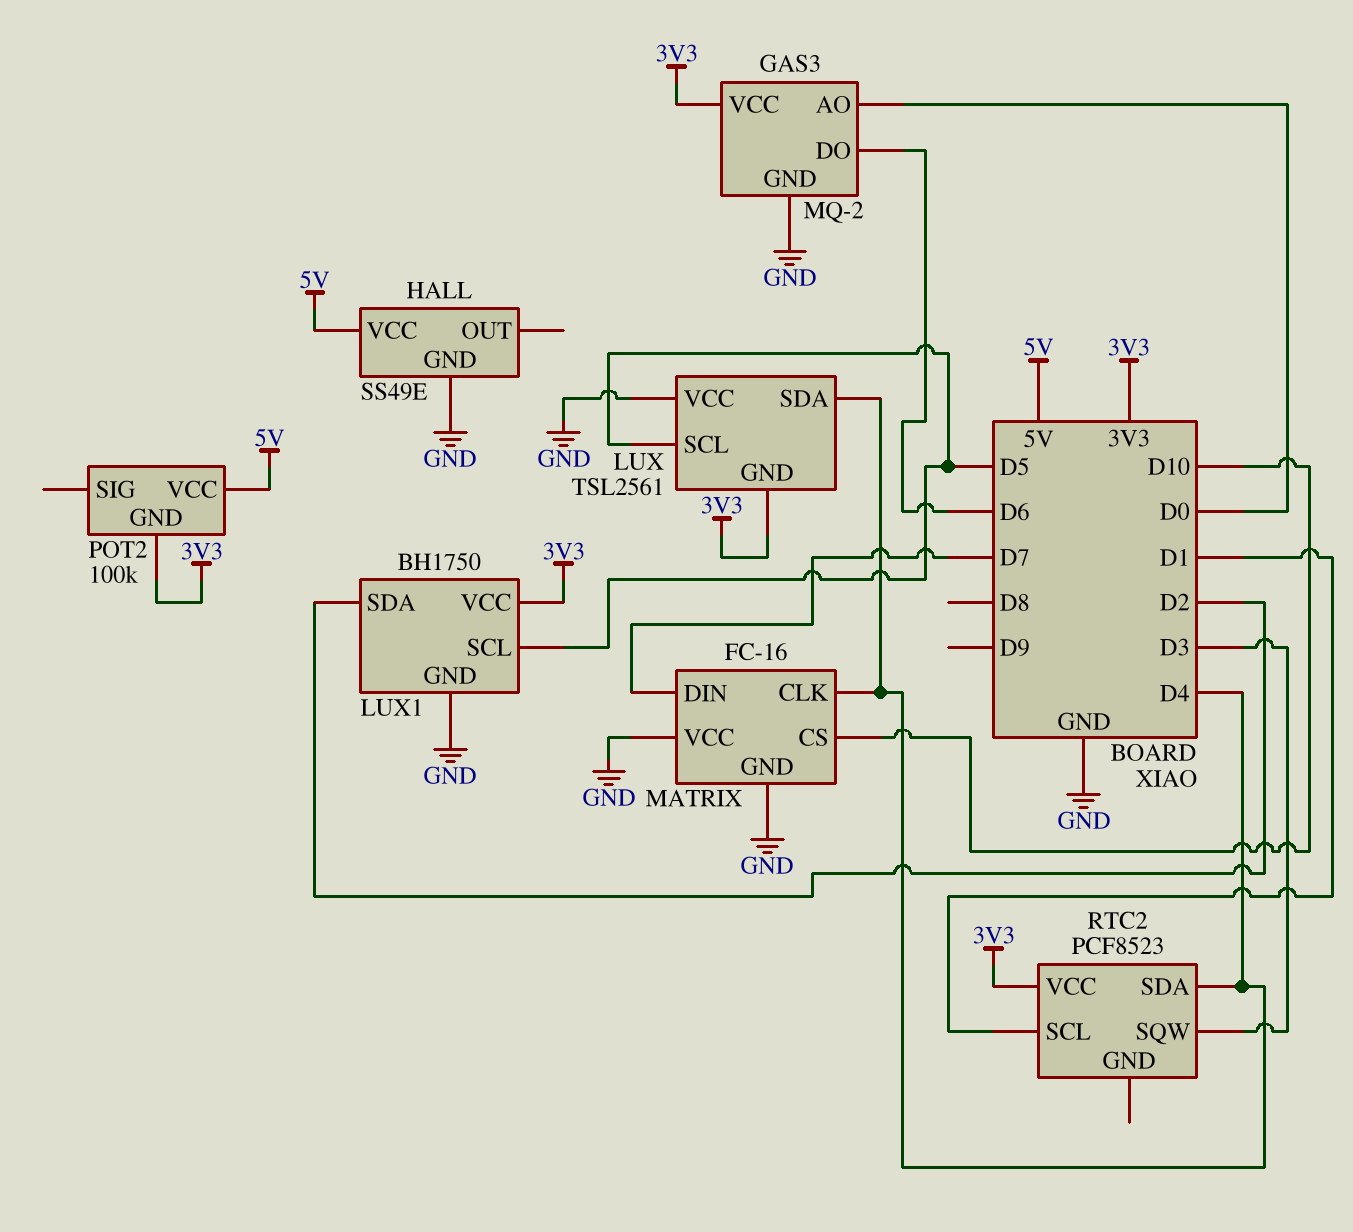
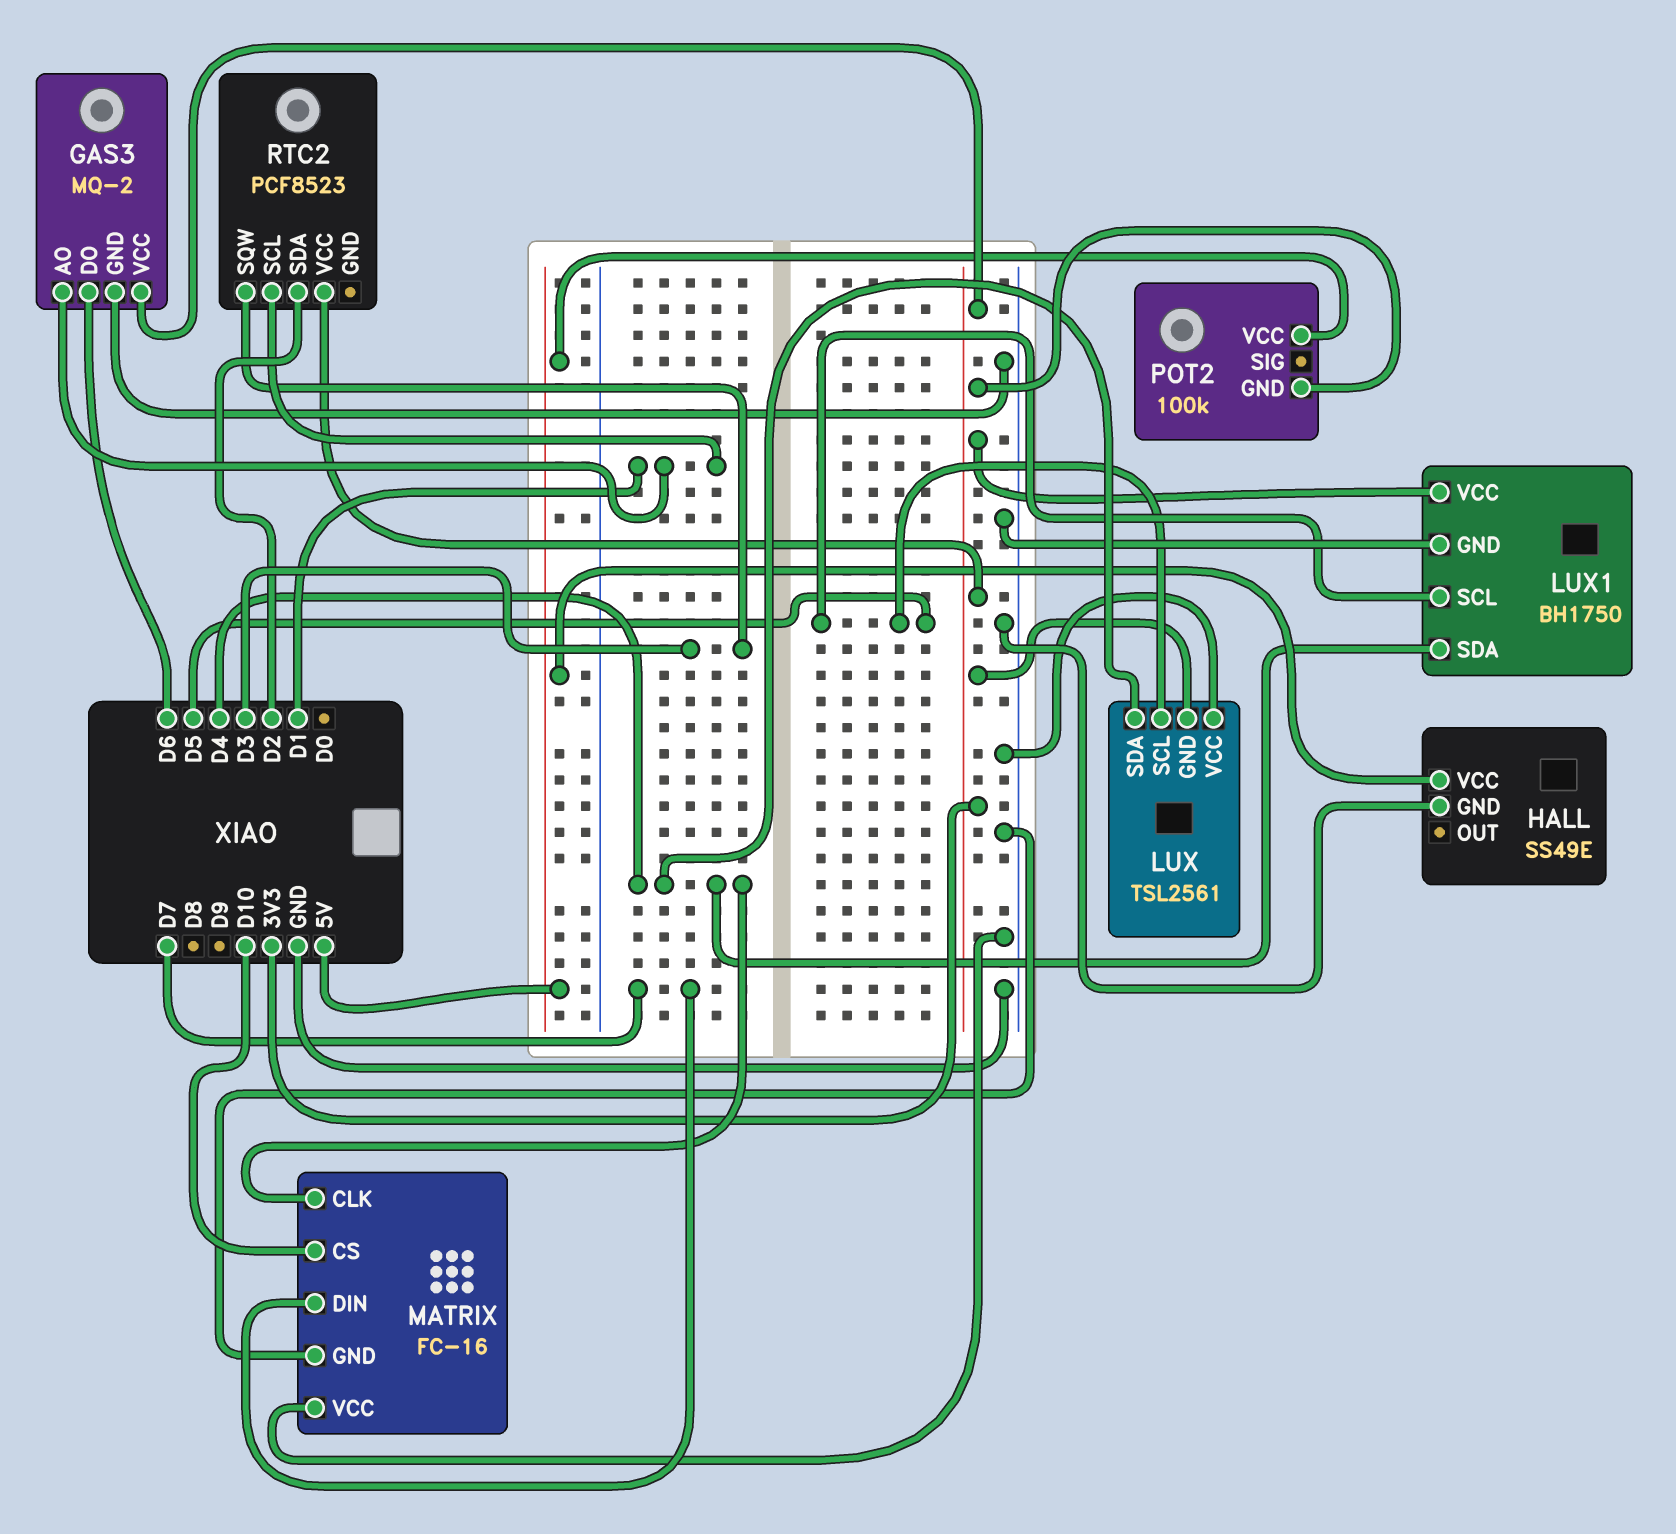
GAS3 pin AO: D0 -> D1
LUX1 pin SDA: D2 -> D4
RTC2 pin SDA: D4 -> D2

